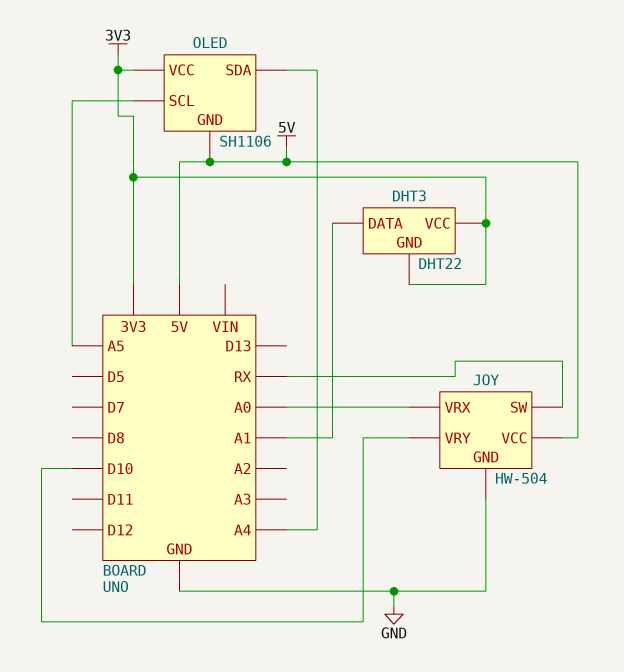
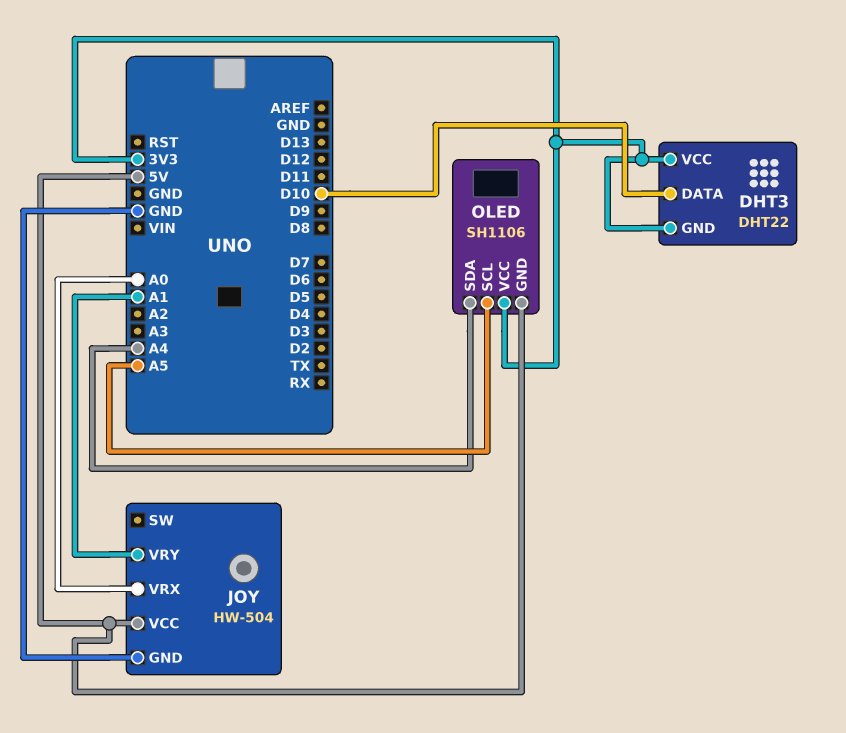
DHT3 pin DATA: A1 -> D10
JOY pin SW: RX -> none
JOY pin VRY: D10 -> A1

